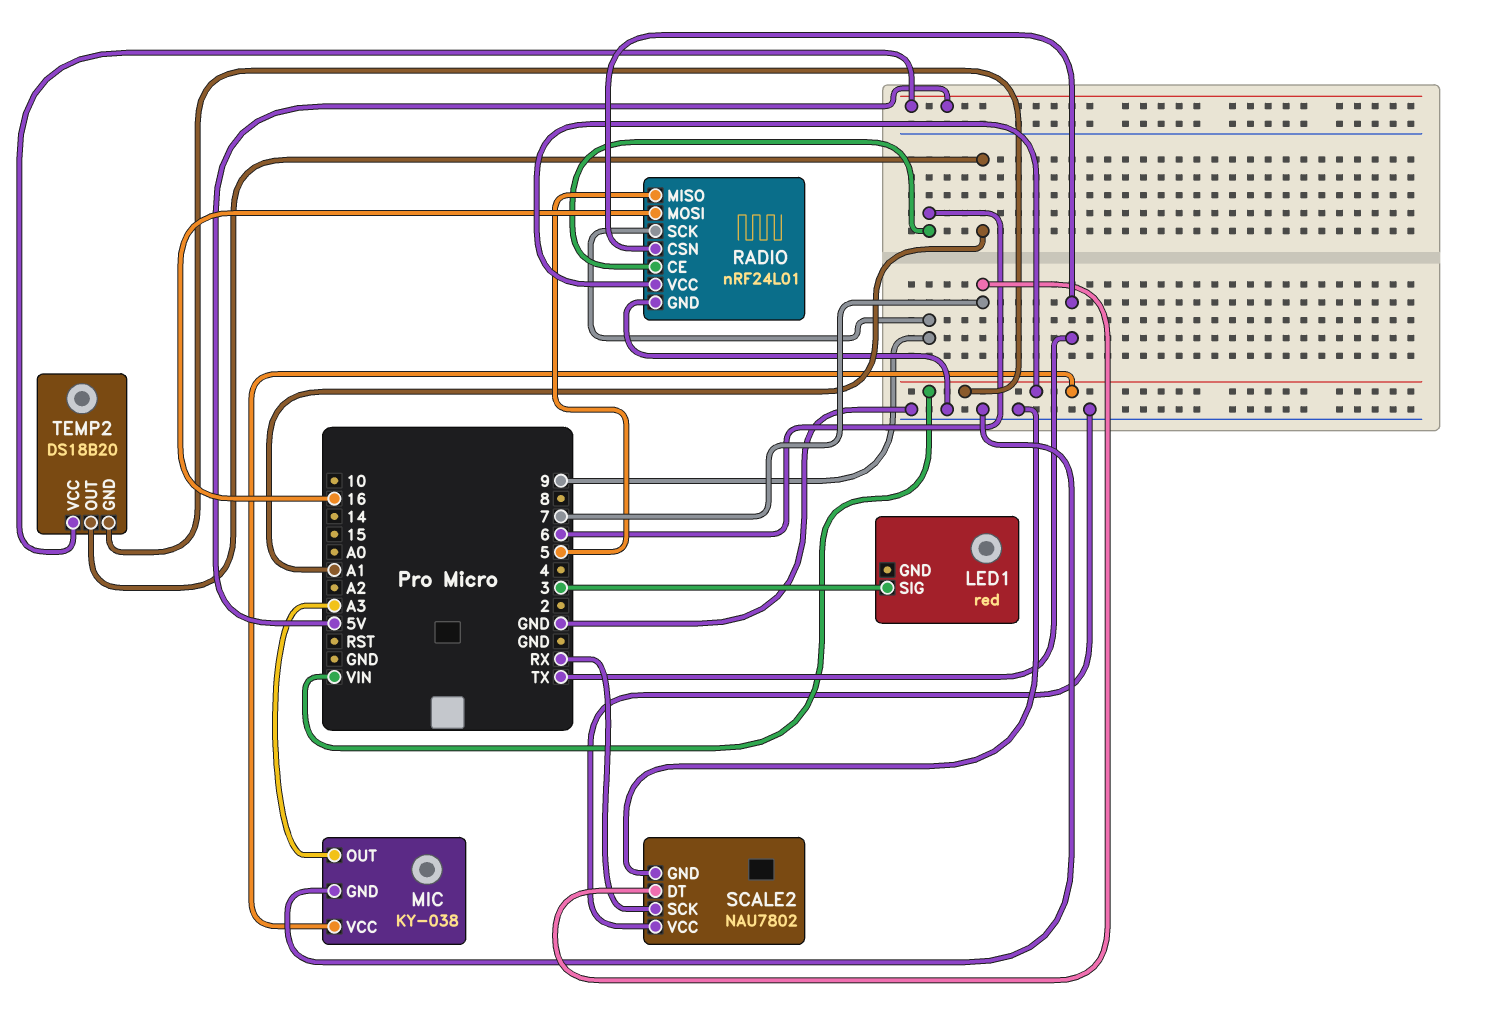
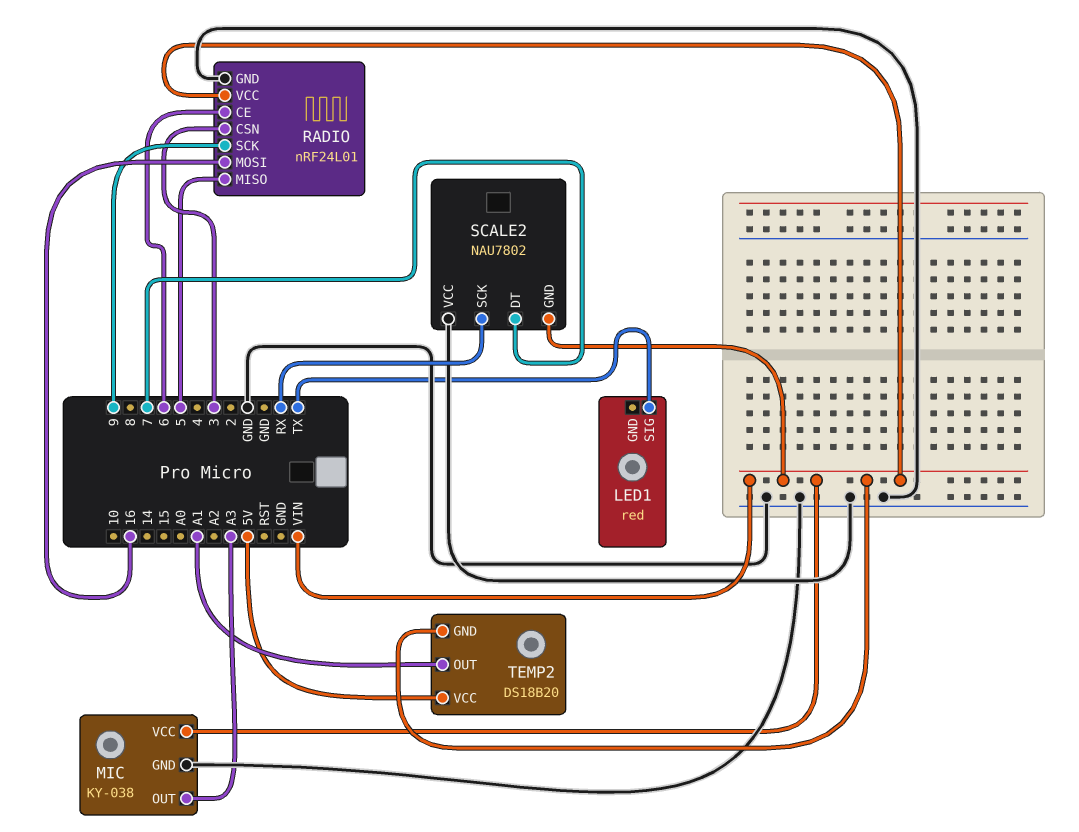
LED1 pin SIG: 3 -> TX
RADIO pin CSN: TX -> 3
SCALE2 pin GND: GND -> VIN

